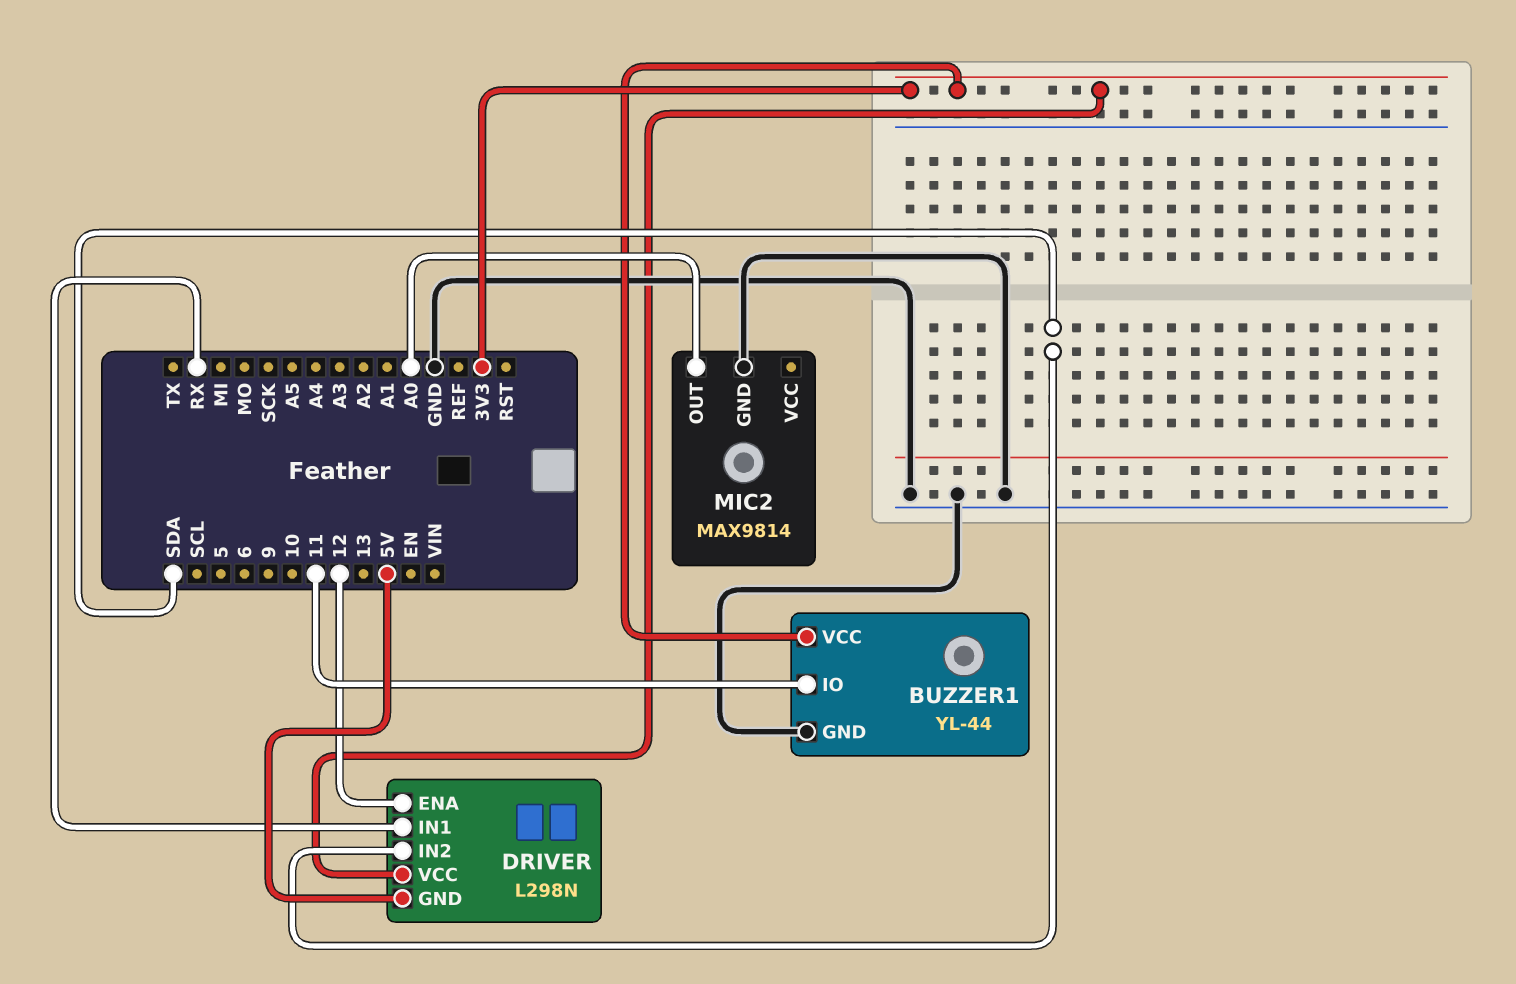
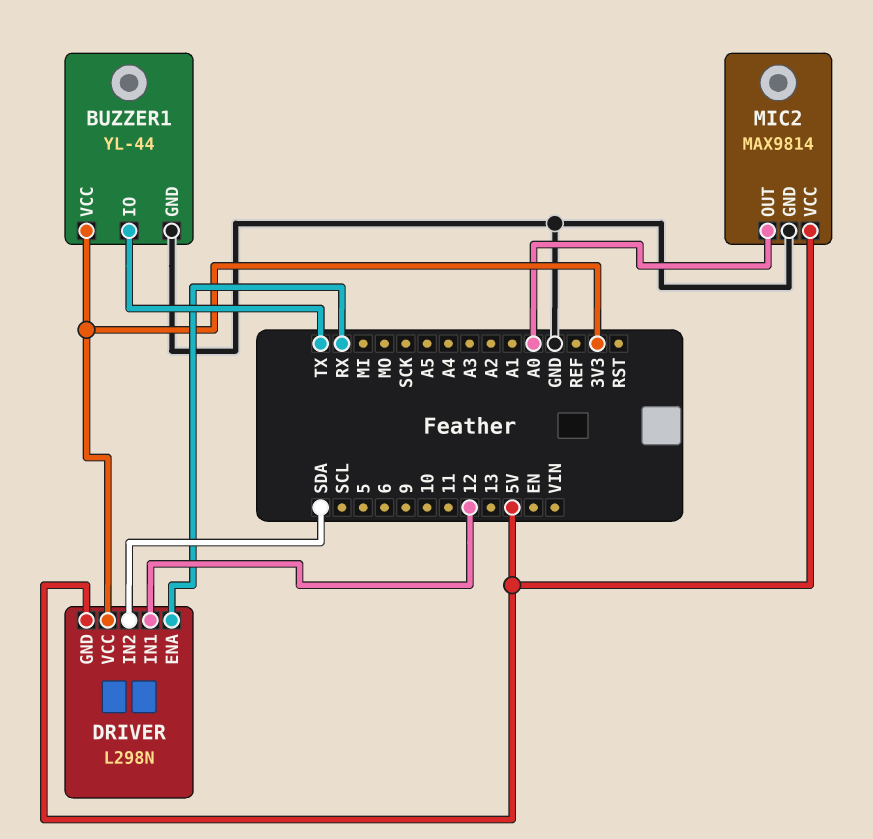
BUZZER1 pin IO: 11 -> TX
DRIVER pin ENA: 12 -> RX
DRIVER pin IN1: RX -> 12
MIC2 pin VCC: none -> 5V

